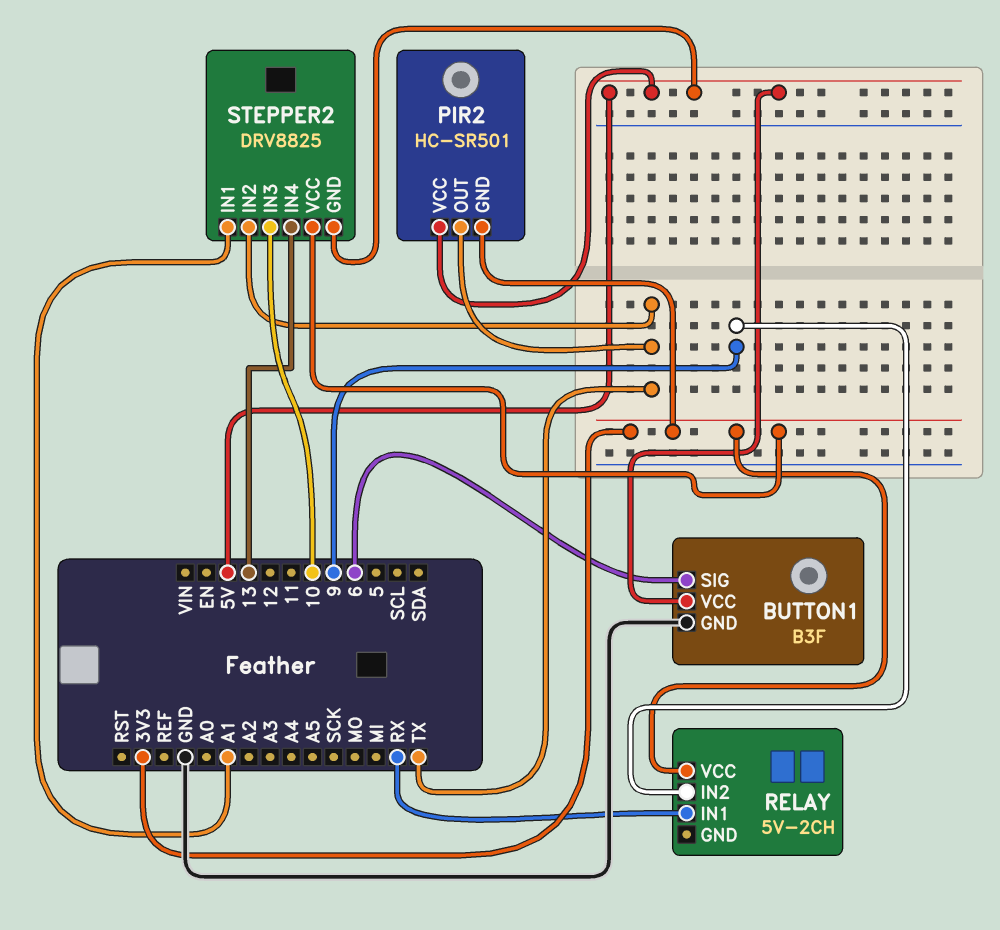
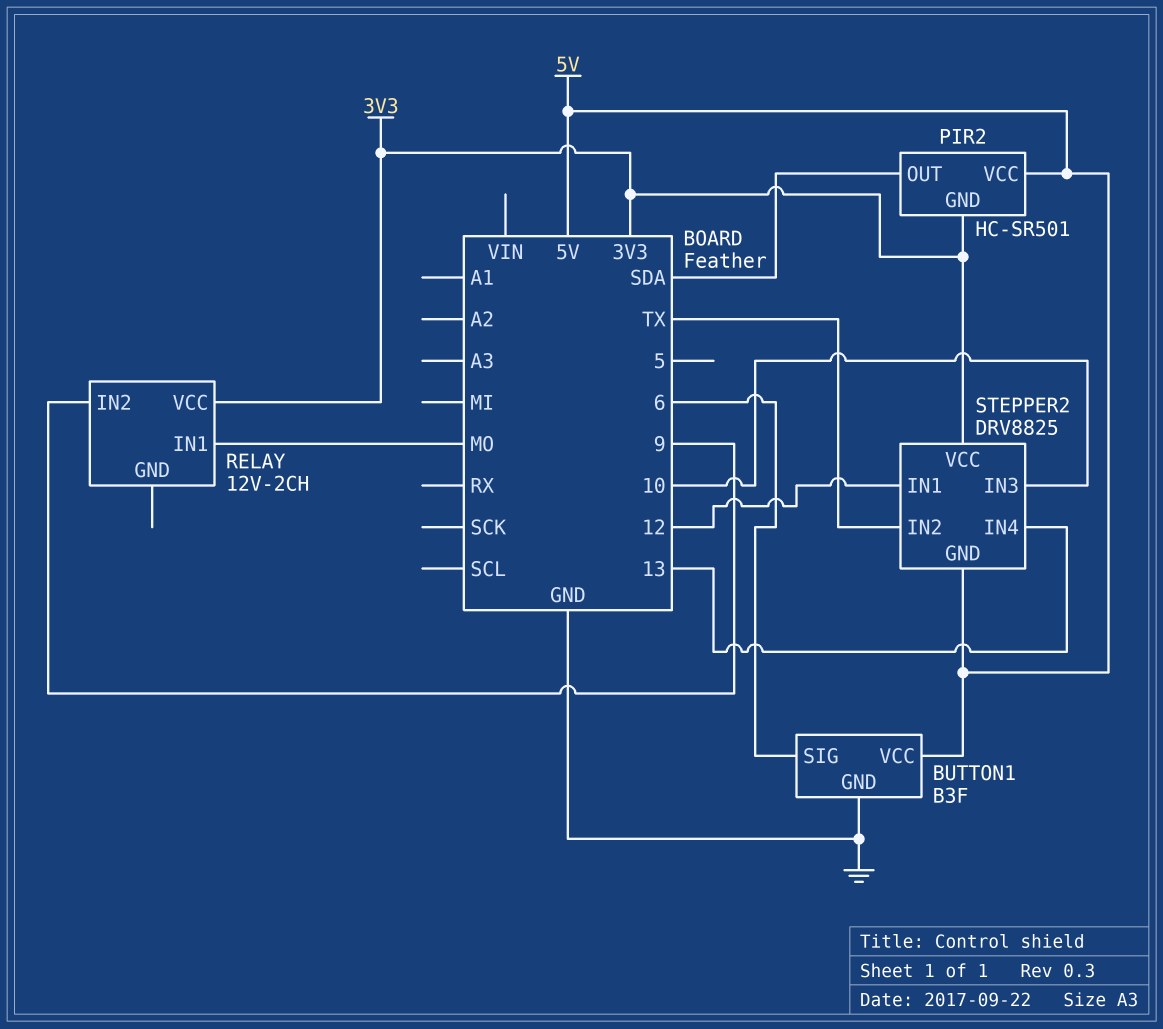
PIR2 pin OUT: TX -> SDA
RELAY: 5V-2CH -> 12V-2CH
RELAY pin IN1: RX -> MO
STEPPER2 pin IN1: A1 -> 12

